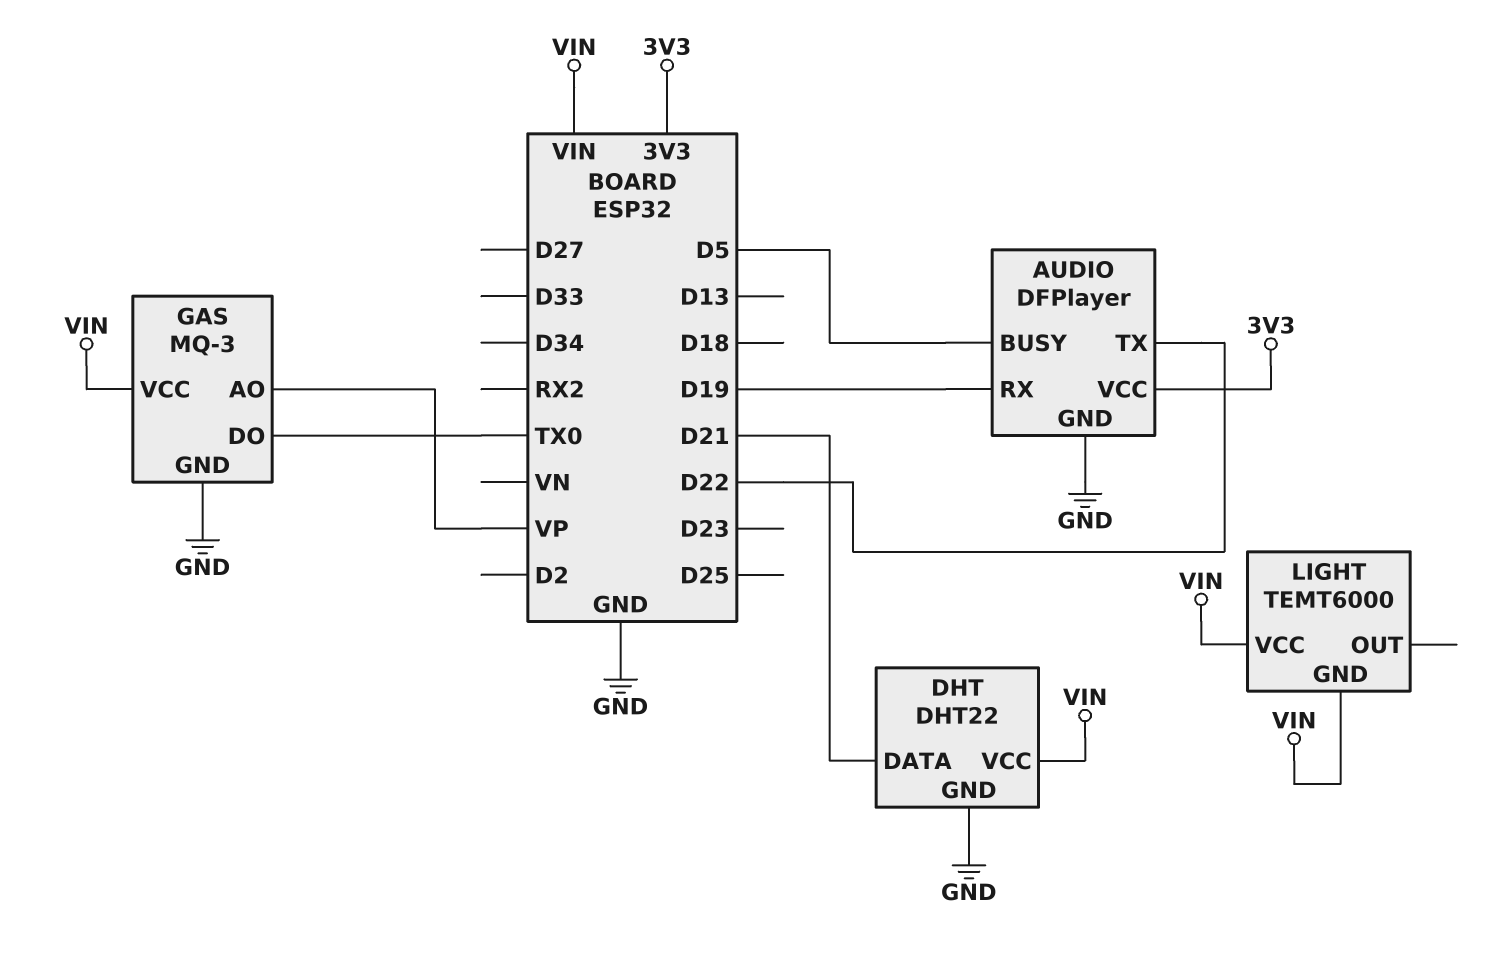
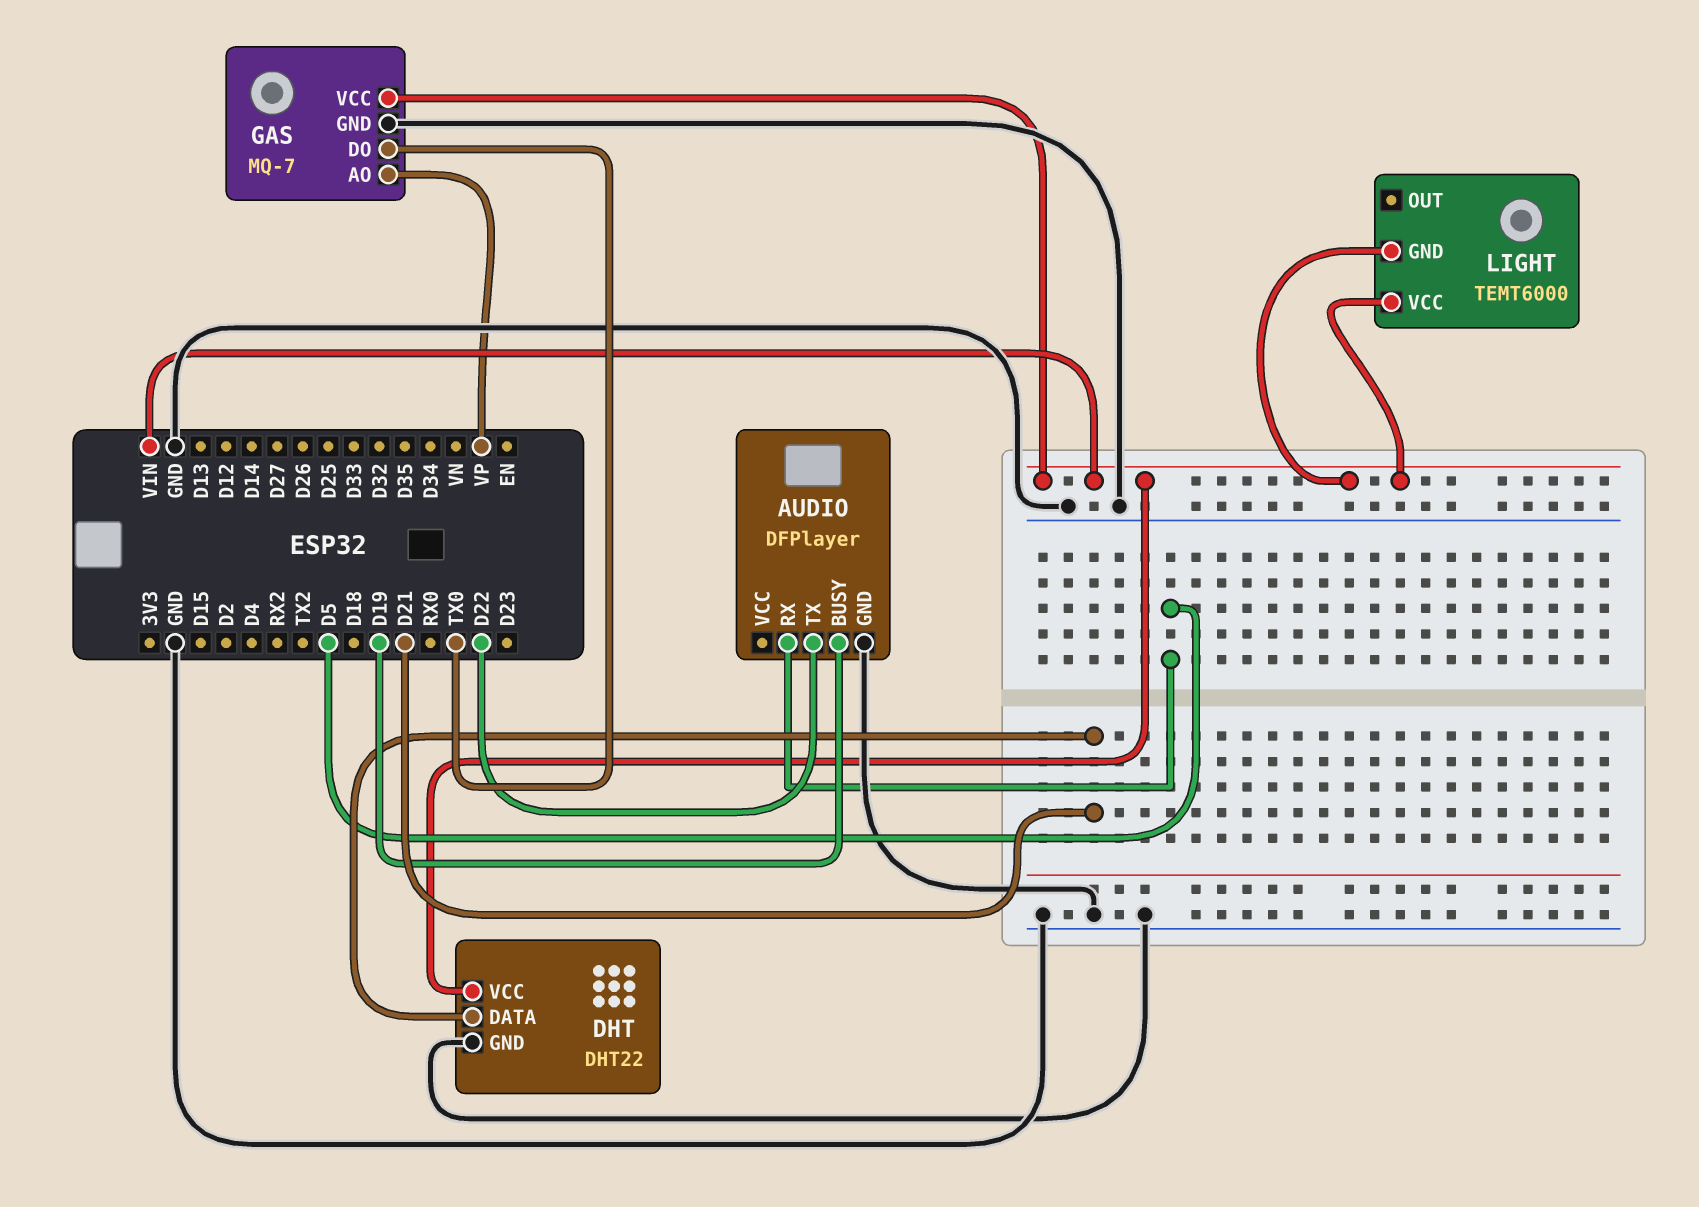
AUDIO pin BUSY: D5 -> D19
AUDIO pin RX: D19 -> D5
AUDIO pin VCC: 3V3 -> none
GAS: MQ-3 -> MQ-7

